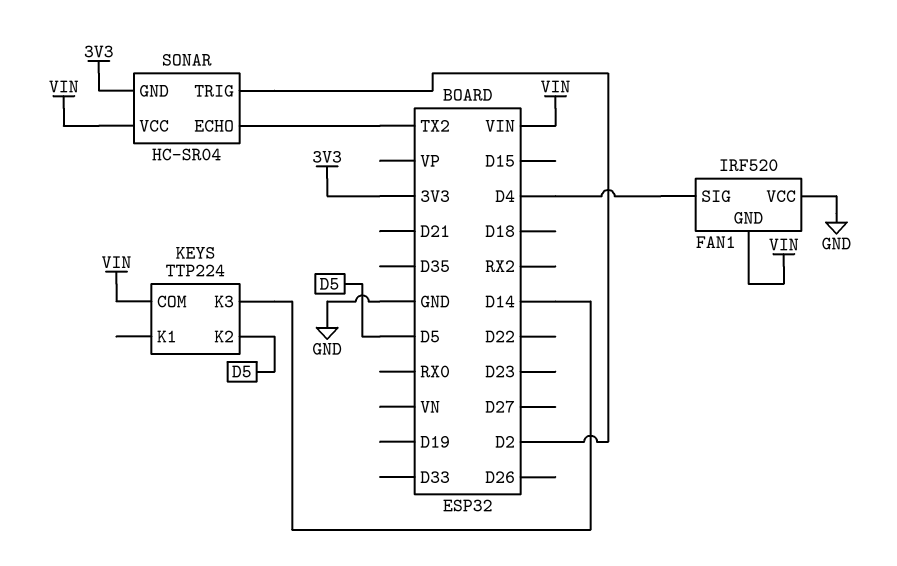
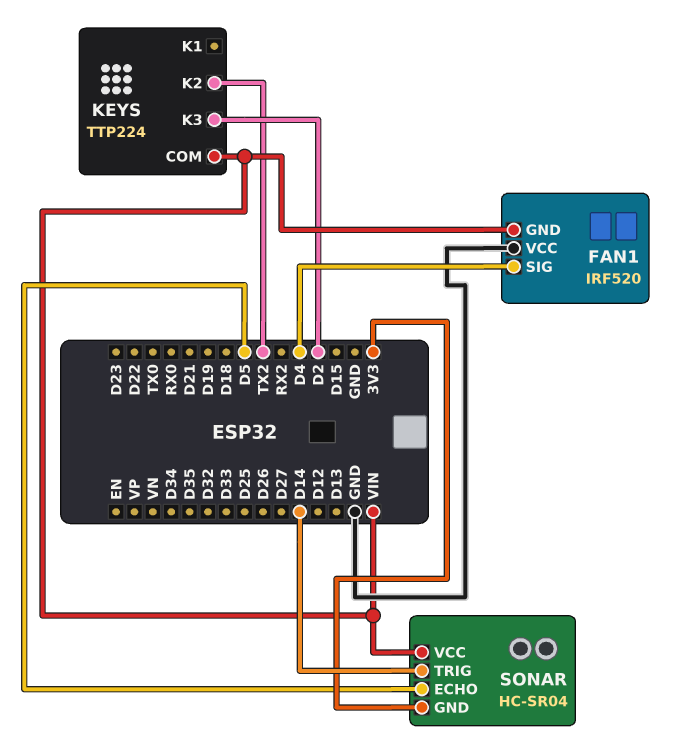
KEYS pin K2: D5 -> TX2
KEYS pin K3: D14 -> D2
SONAR pin ECHO: TX2 -> D5
SONAR pin TRIG: D2 -> D14

